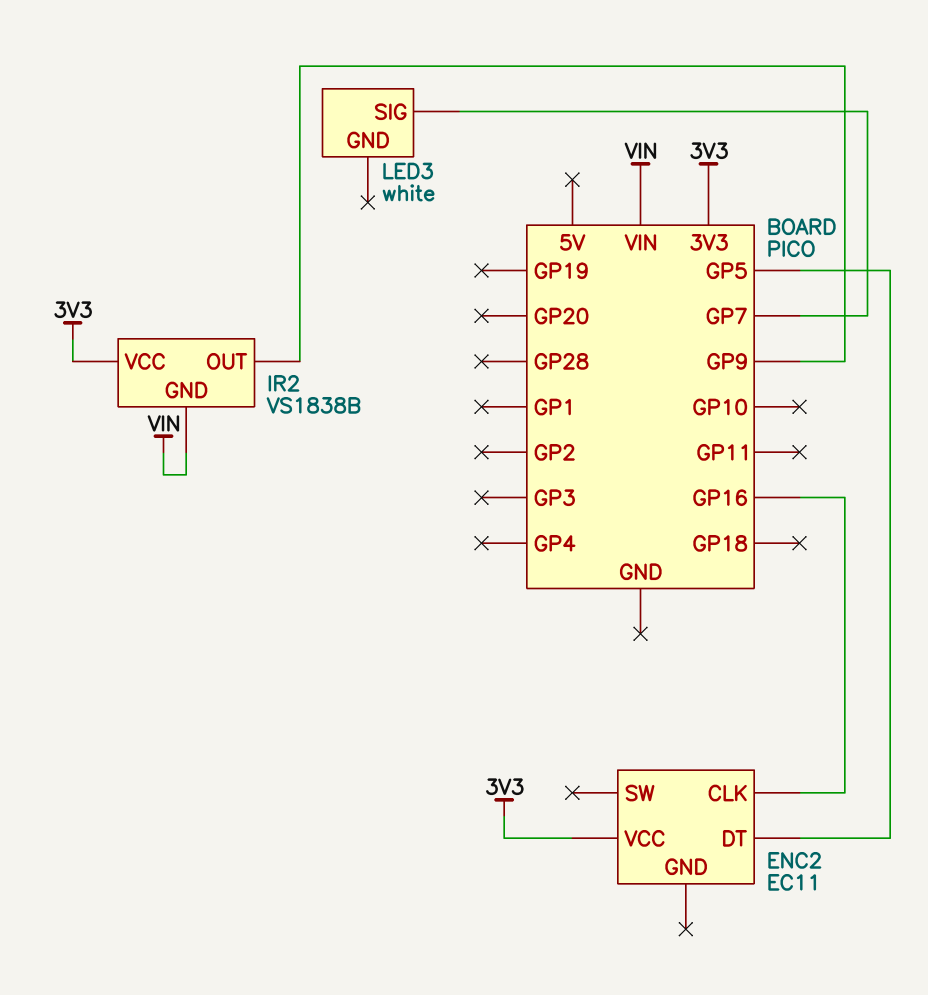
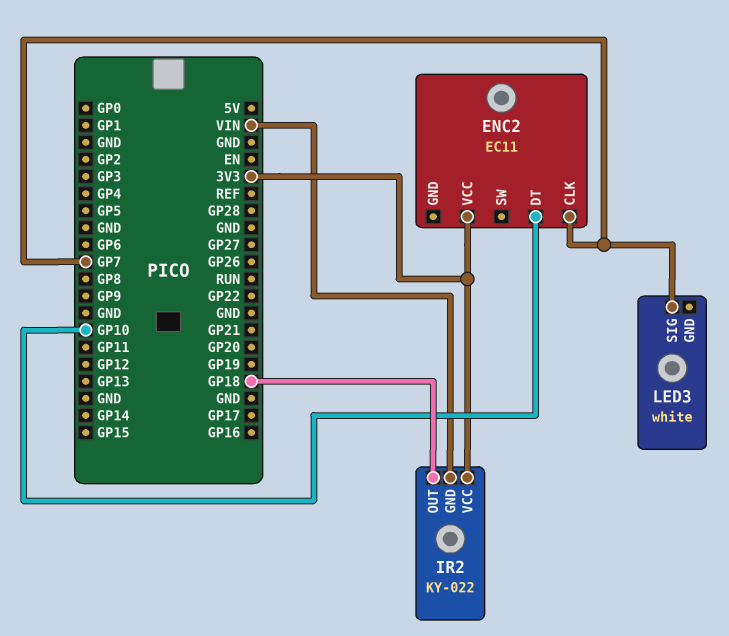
ENC2 pin CLK: GP16 -> GP7
ENC2 pin DT: GP5 -> GP10
IR2: VS1838B -> KY-022
IR2 pin OUT: GP9 -> GP18

